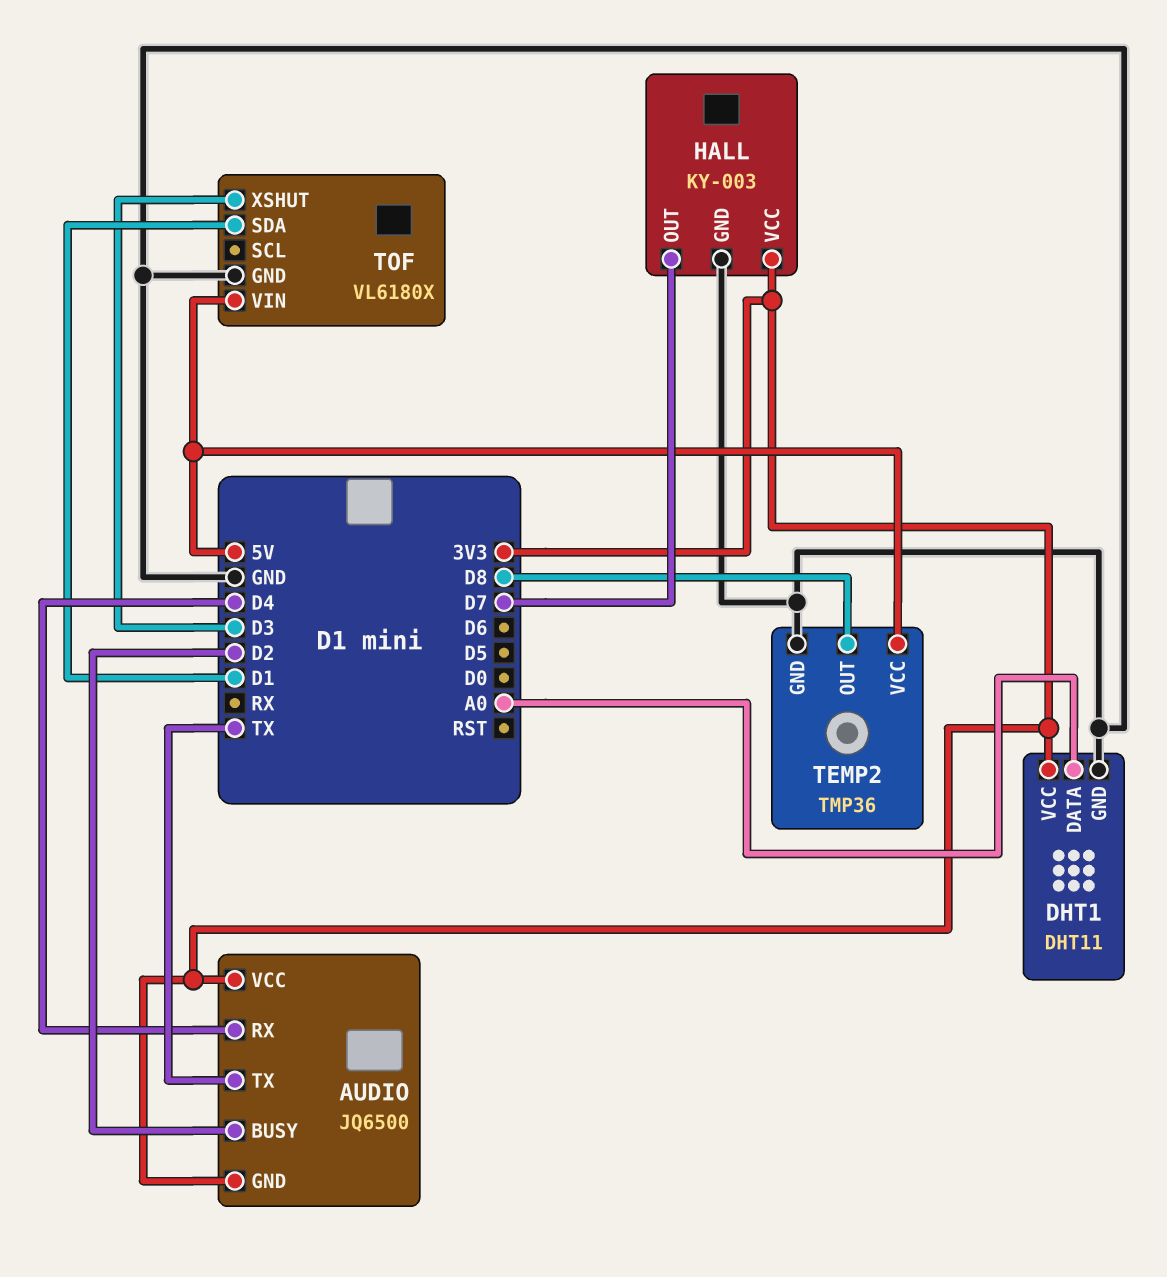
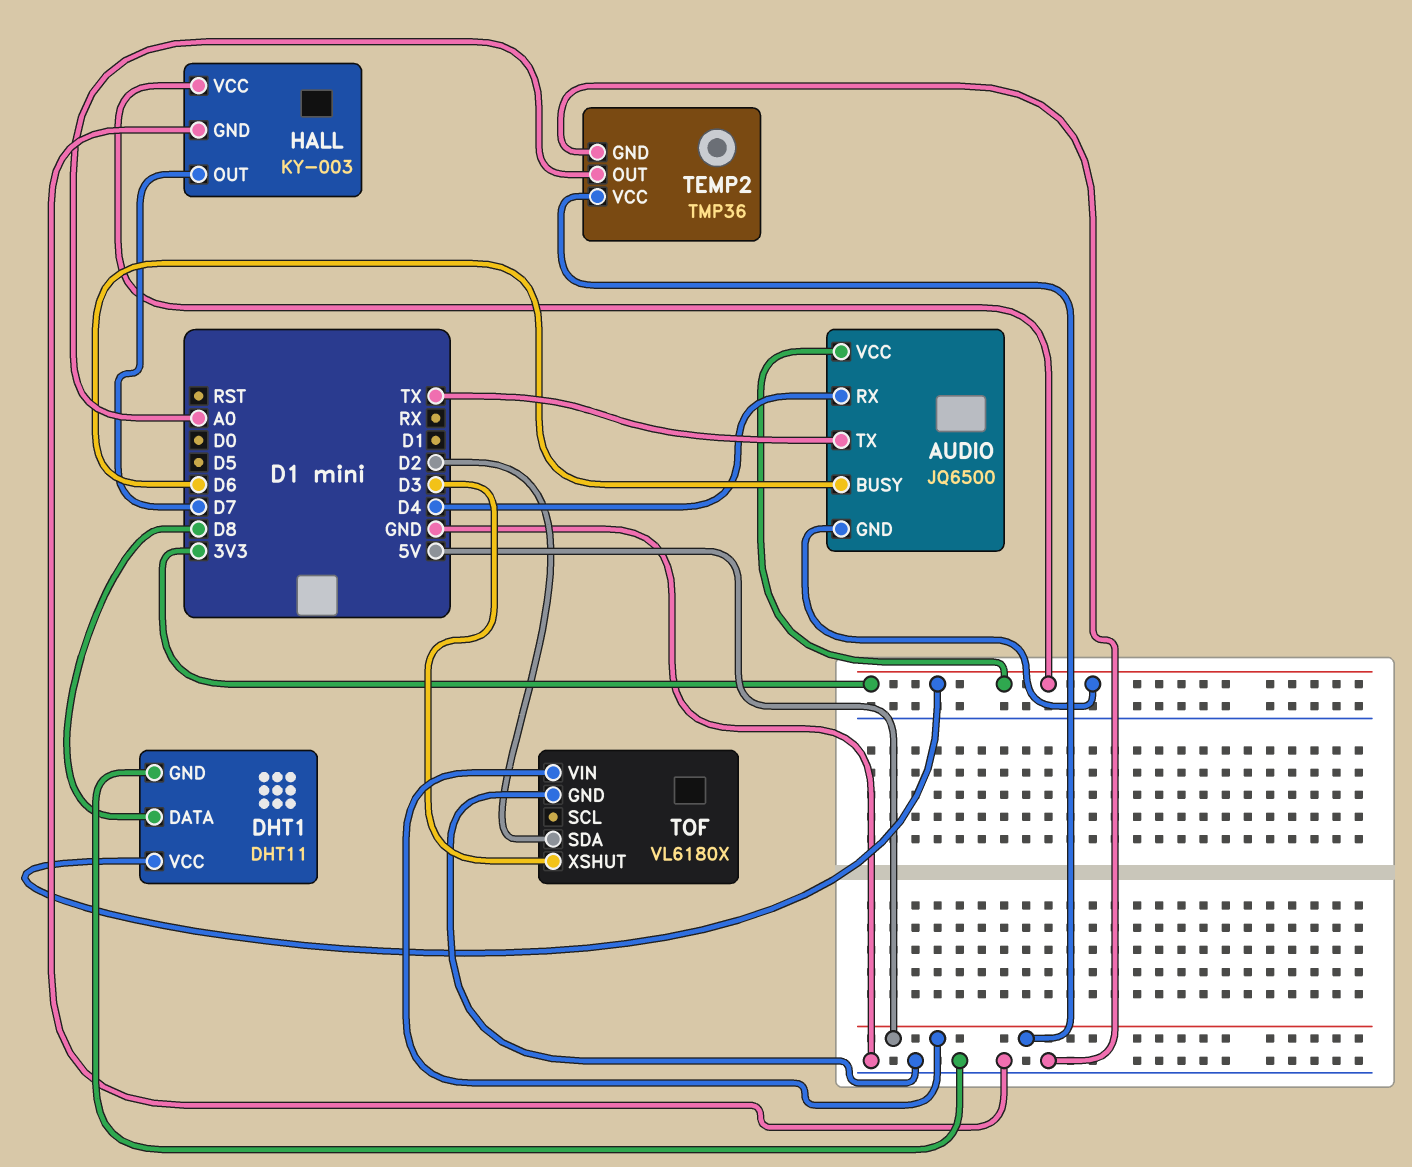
AUDIO pin BUSY: D2 -> D6
DHT1 pin DATA: A0 -> D8
TEMP2 pin OUT: D8 -> A0
TOF pin SDA: D1 -> D2

